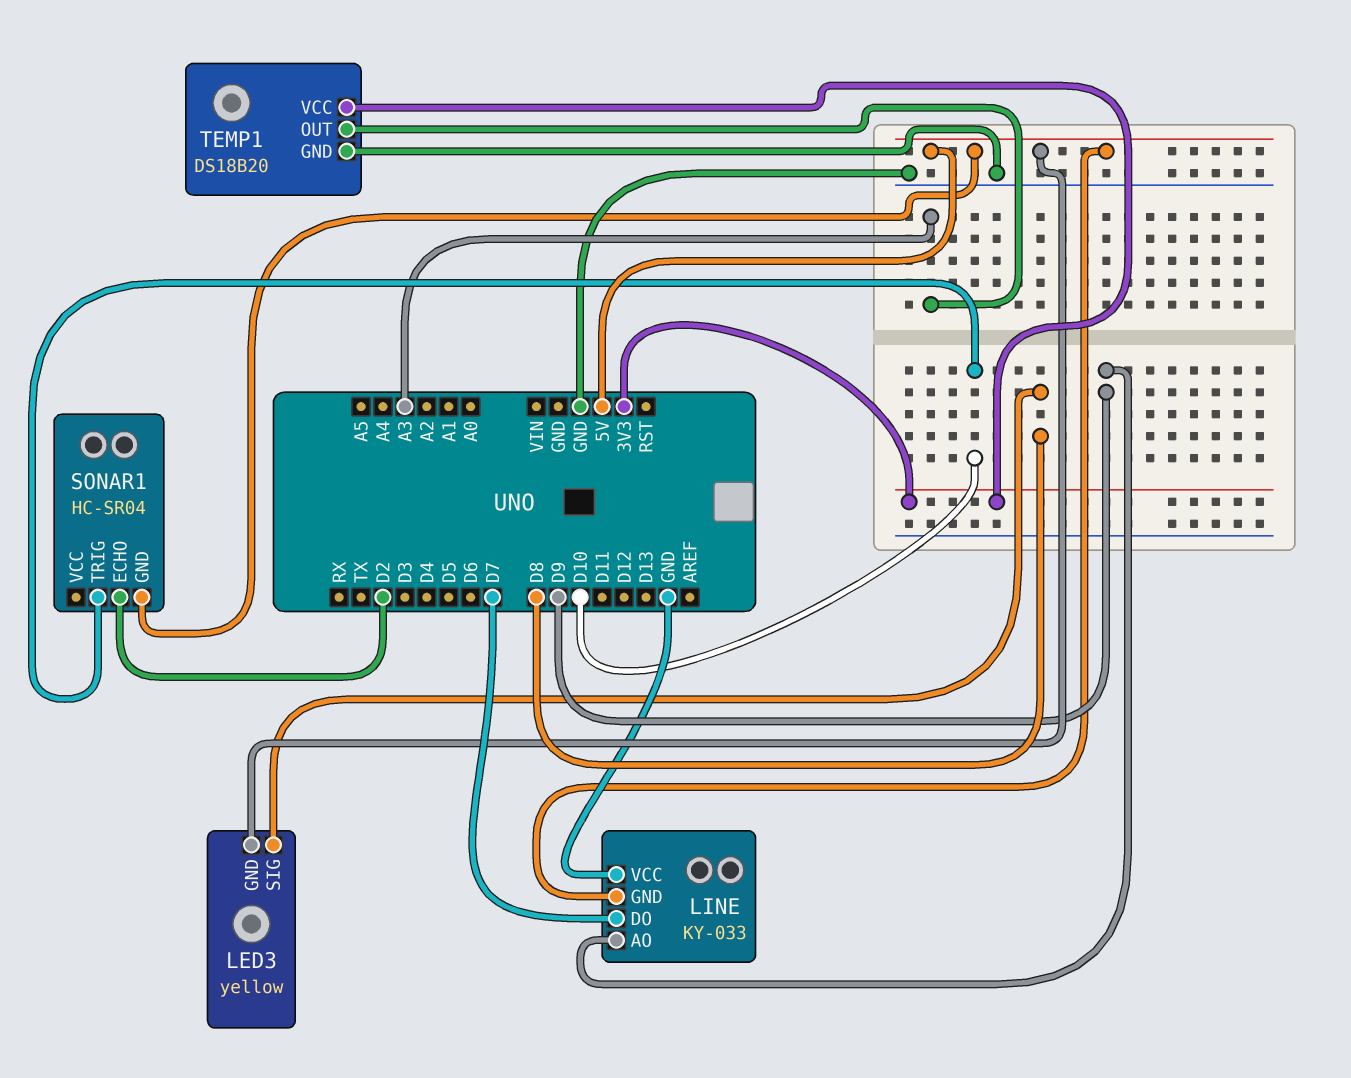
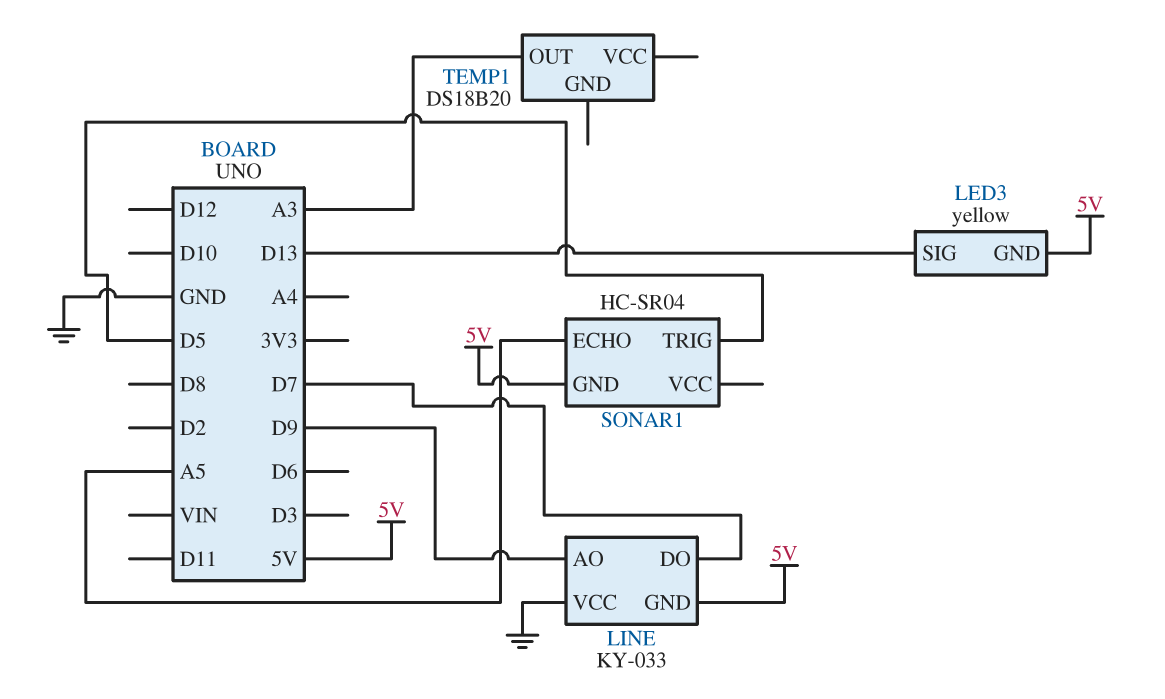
LED3 pin SIG: D8 -> D13
SONAR1 pin ECHO: D2 -> A5
SONAR1 pin TRIG: D10 -> D5
TEMP1 pin GND: GND -> none
TEMP1 pin VCC: 3V3 -> none

